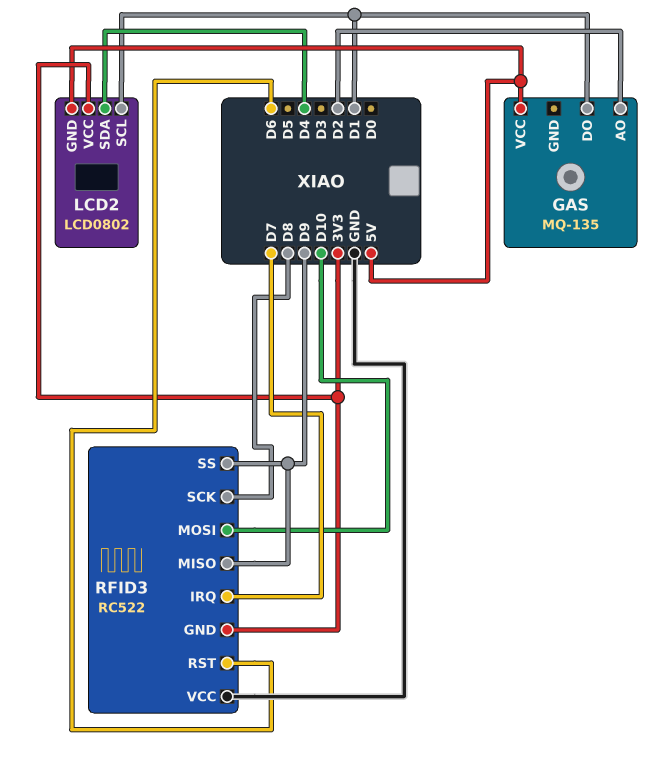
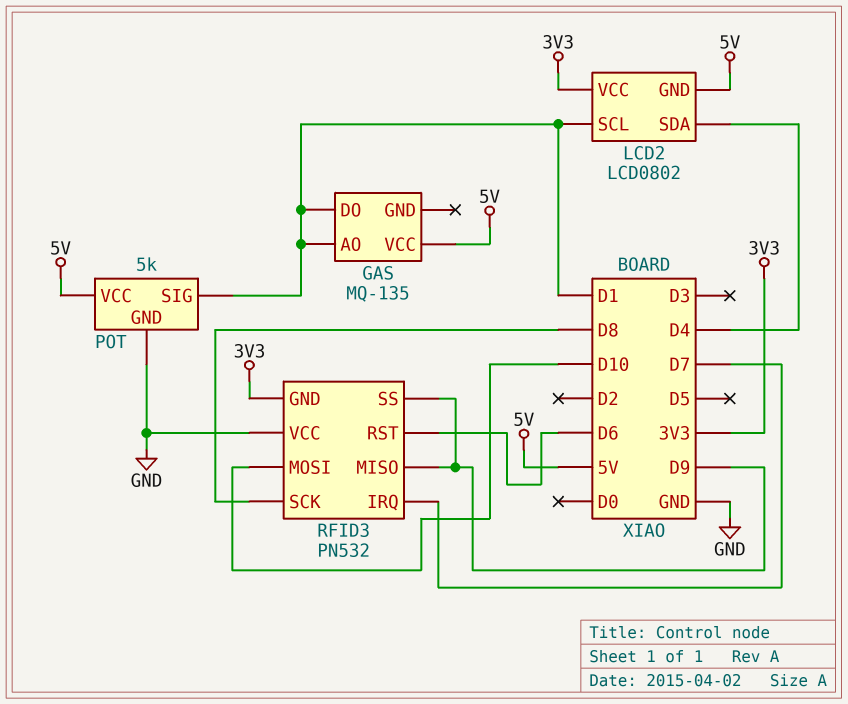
GAS pin AO: D2 -> D1
POT: none -> 5k
POT pin GND: none -> GND
POT pin SIG: none -> D1
POT pin VCC: none -> 5V
RFID3: RC522 -> PN532

